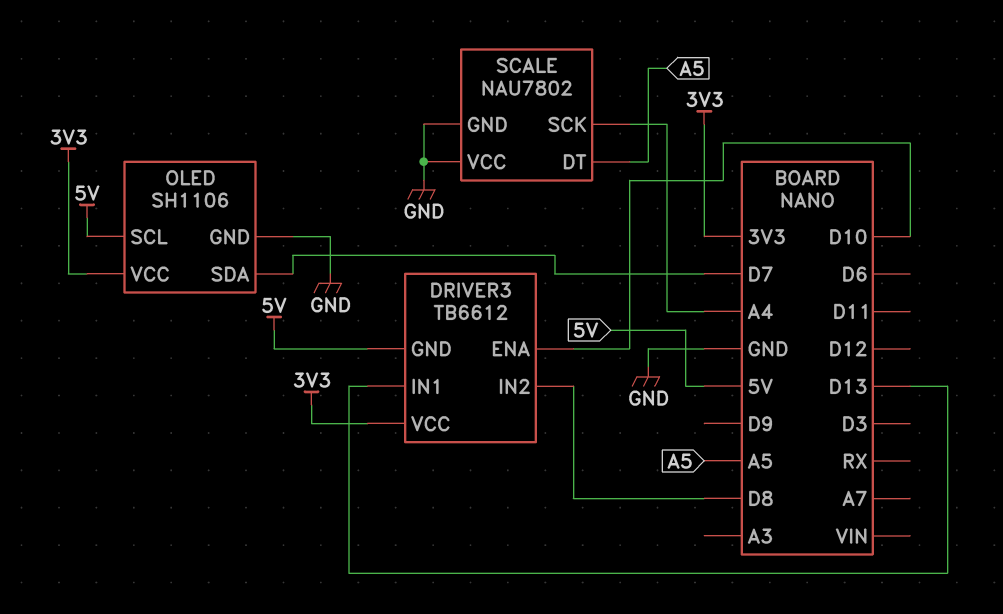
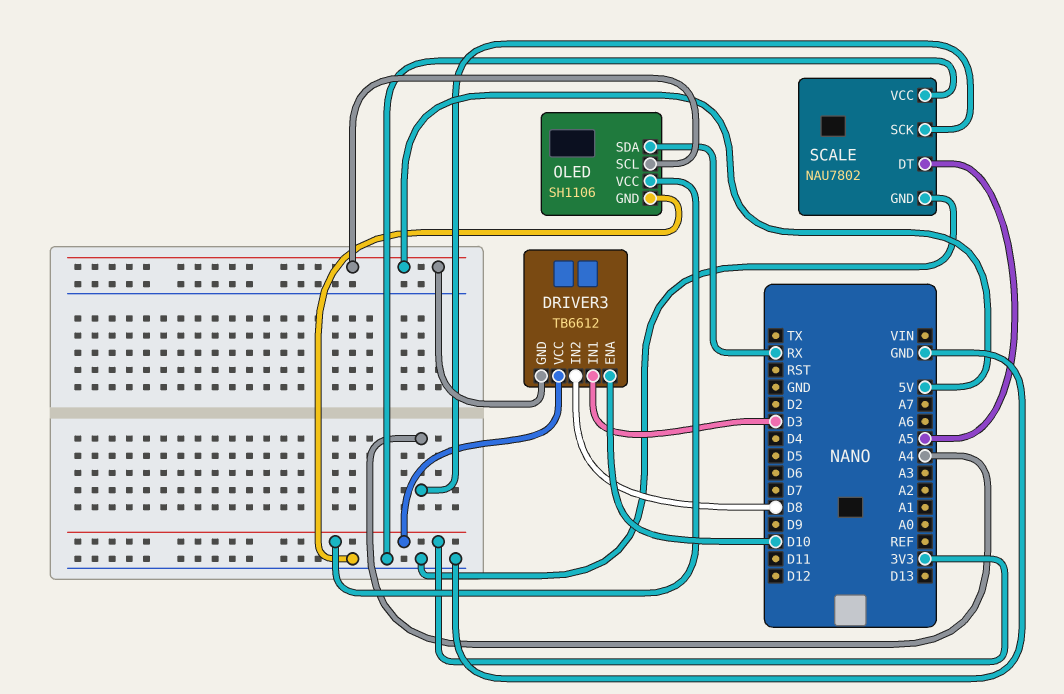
DRIVER3 pin IN1: D13 -> D3
OLED pin SDA: D7 -> RX

